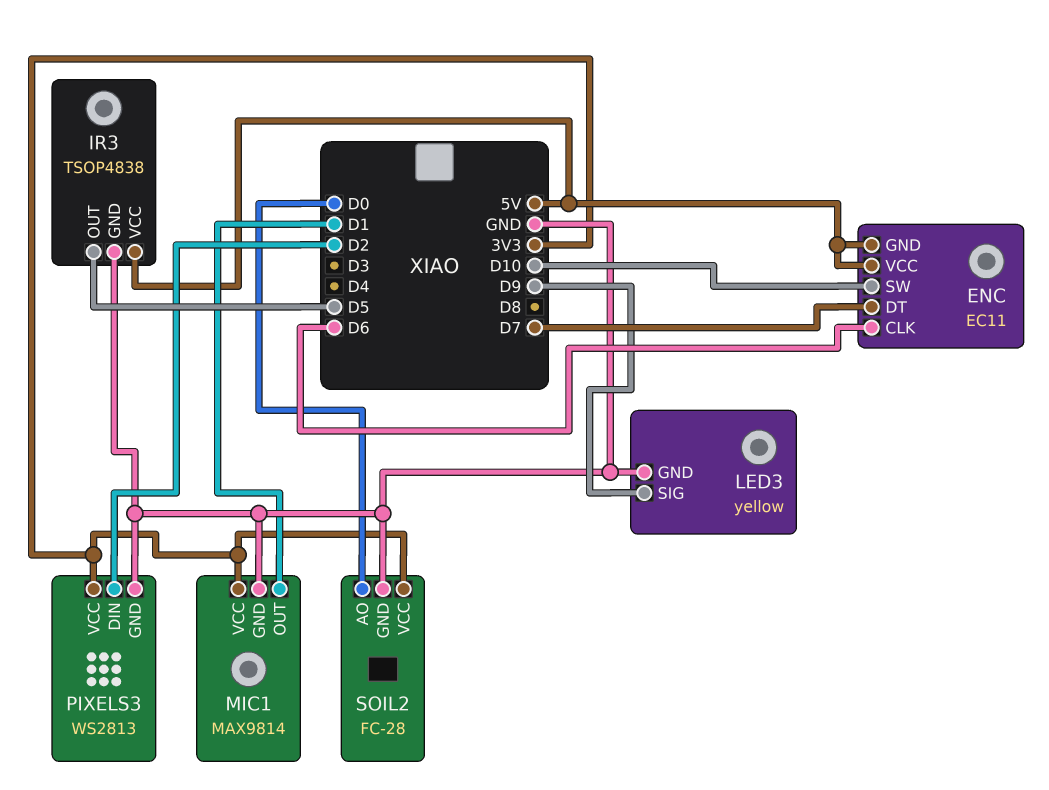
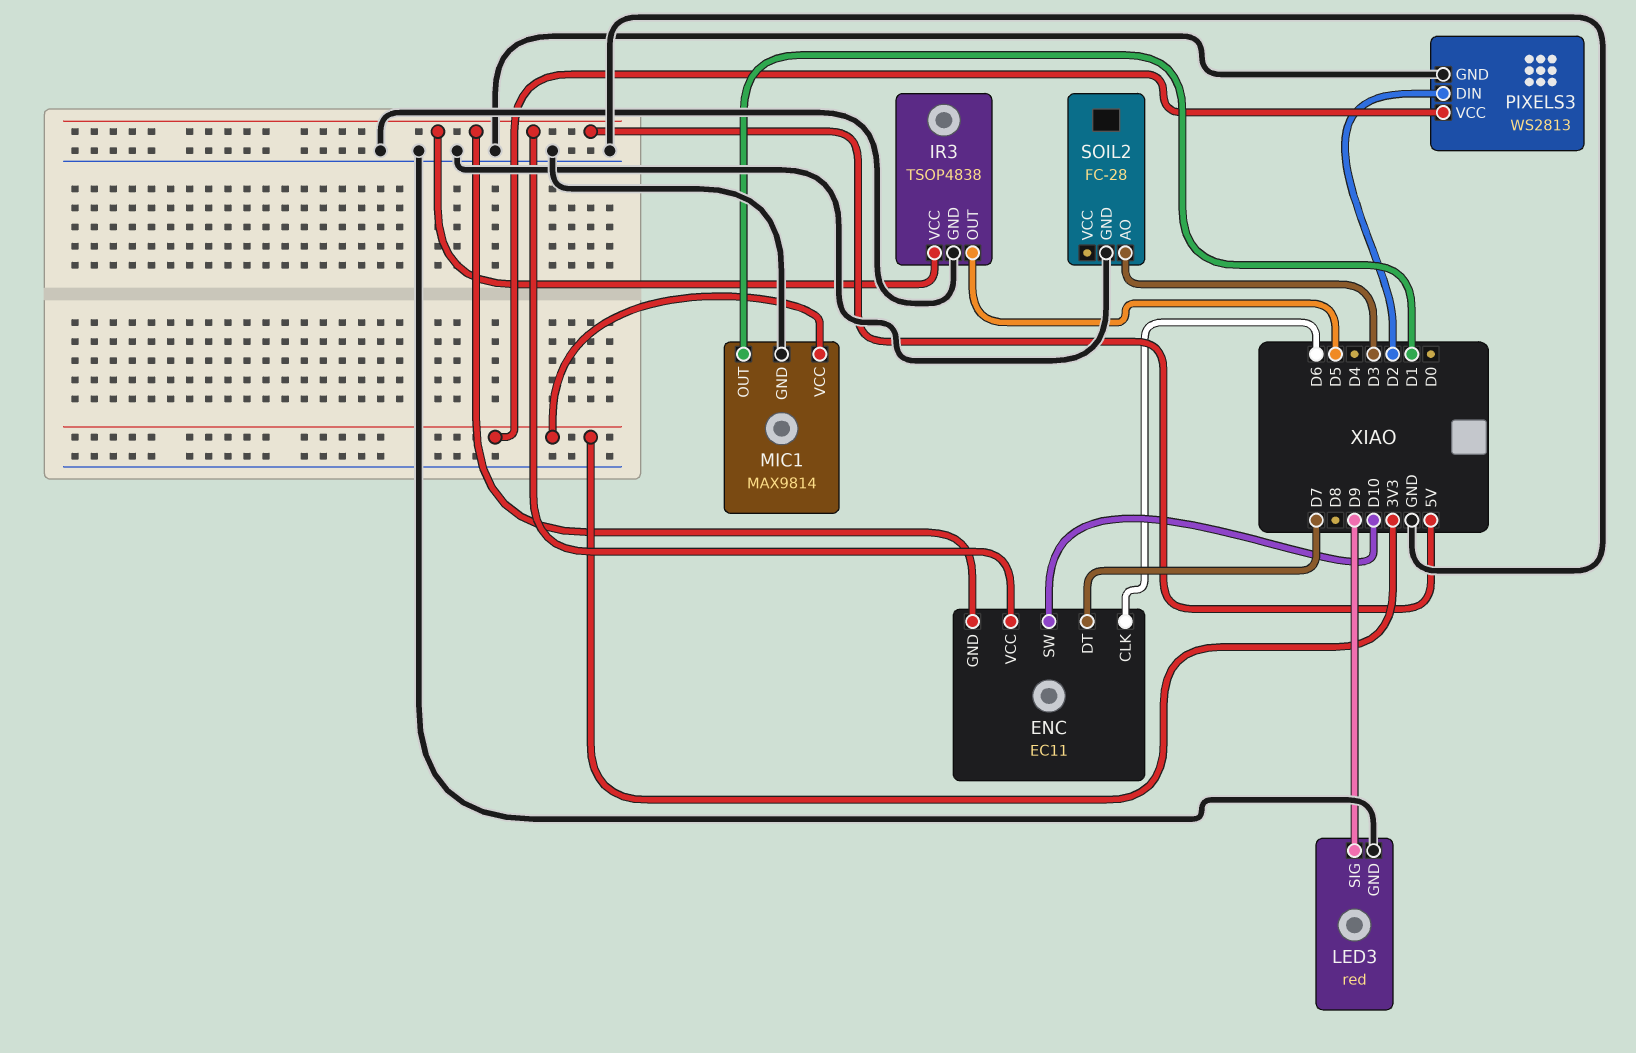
LED3: yellow -> red
SOIL2 pin AO: D0 -> D3
SOIL2 pin VCC: 3V3 -> none

